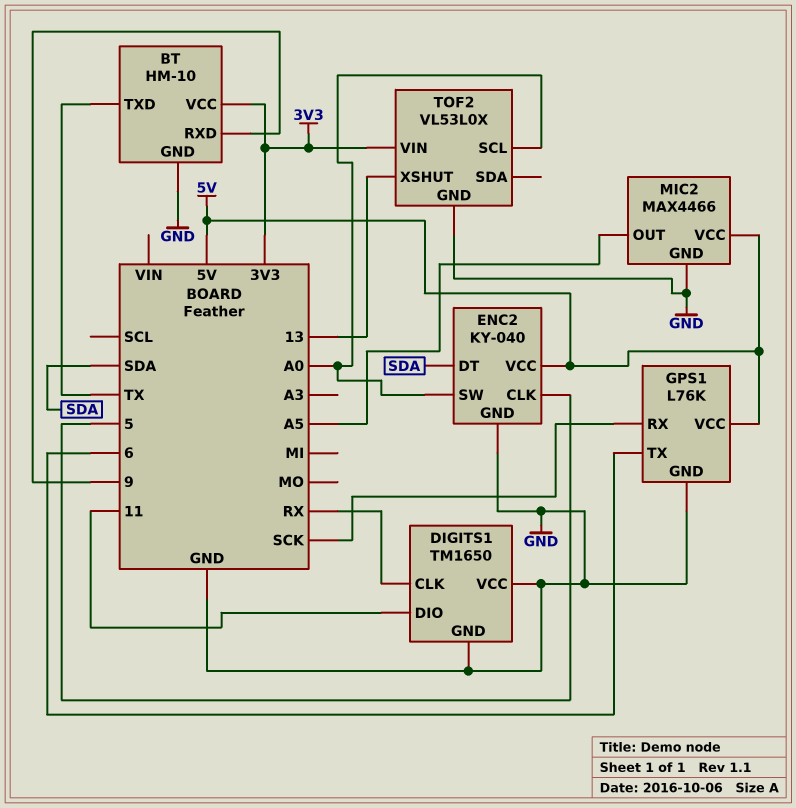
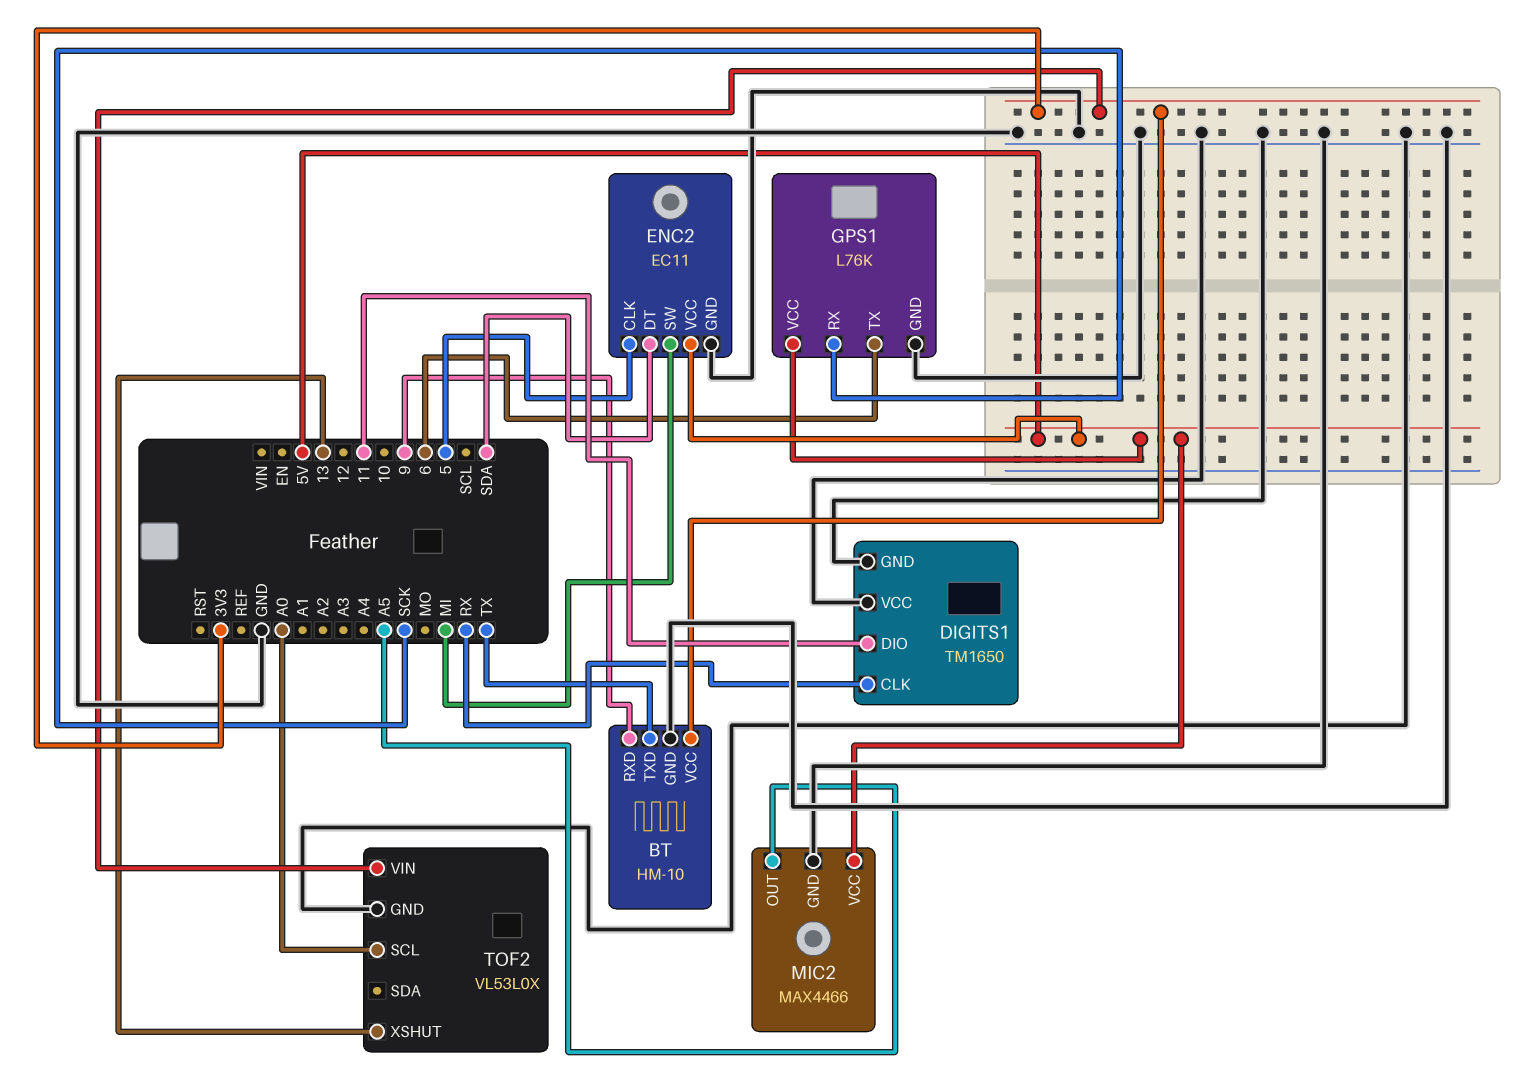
ENC2: KY-040 -> EC11
ENC2 pin SW: A0 -> MI

